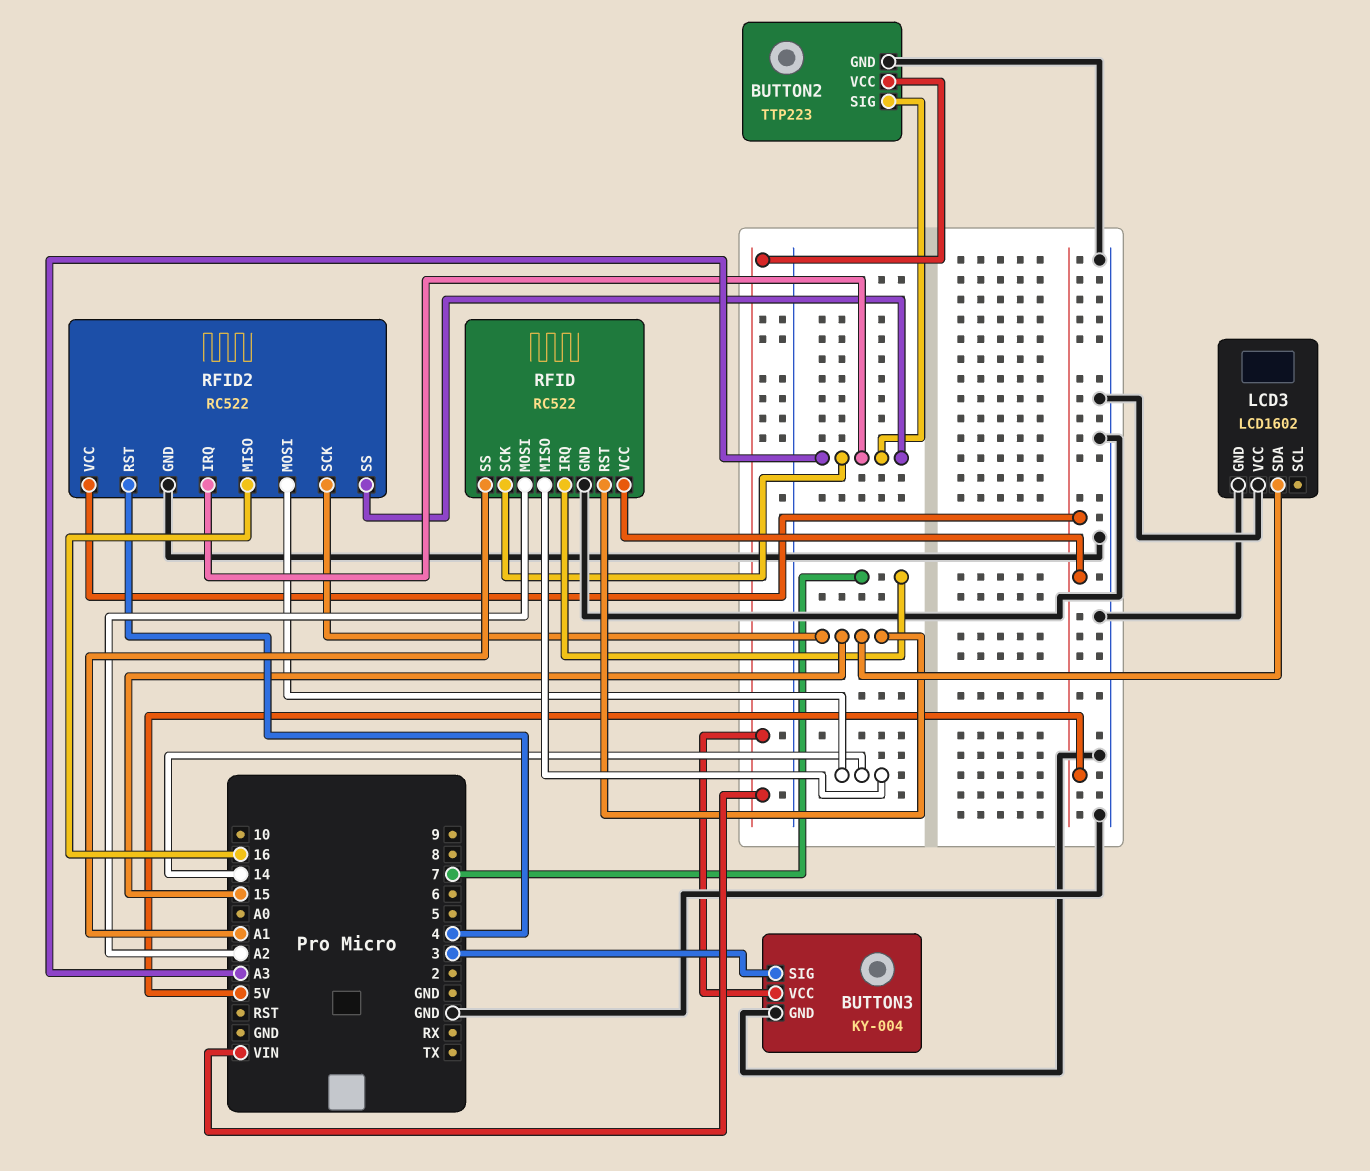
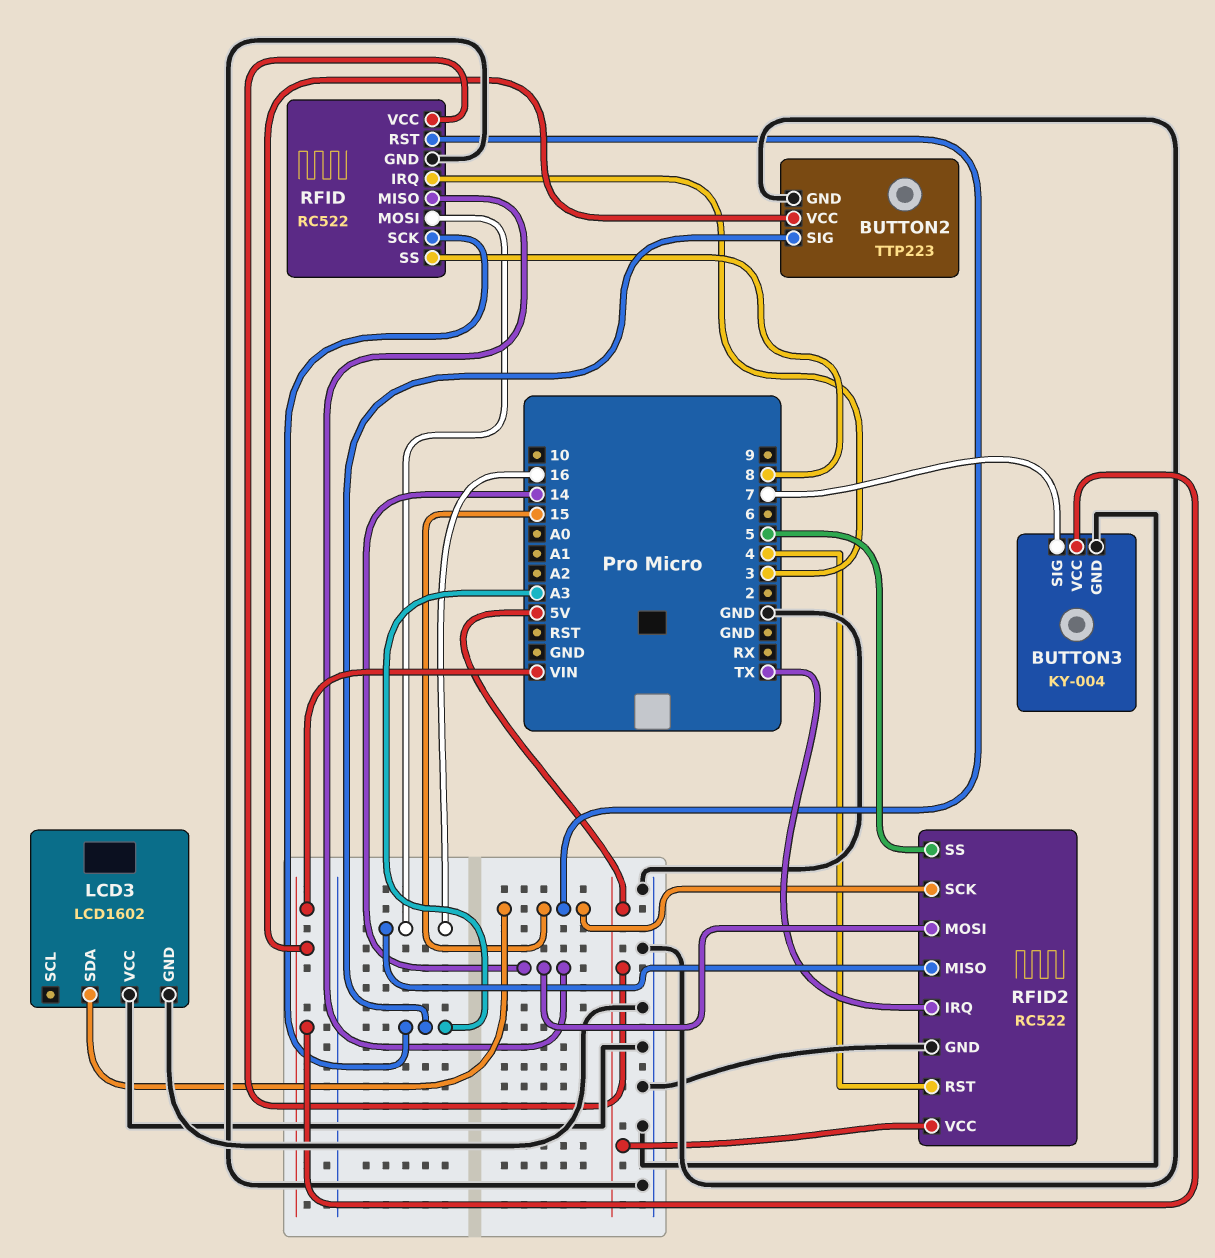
BUTTON3 pin SIG: 3 -> 7
RFID pin IRQ: 7 -> 3
RFID pin MOSI: A2 -> 16
RFID pin SS: A1 -> 8
RFID2 pin IRQ: A3 -> TX
RFID2 pin SS: A3 -> 5

